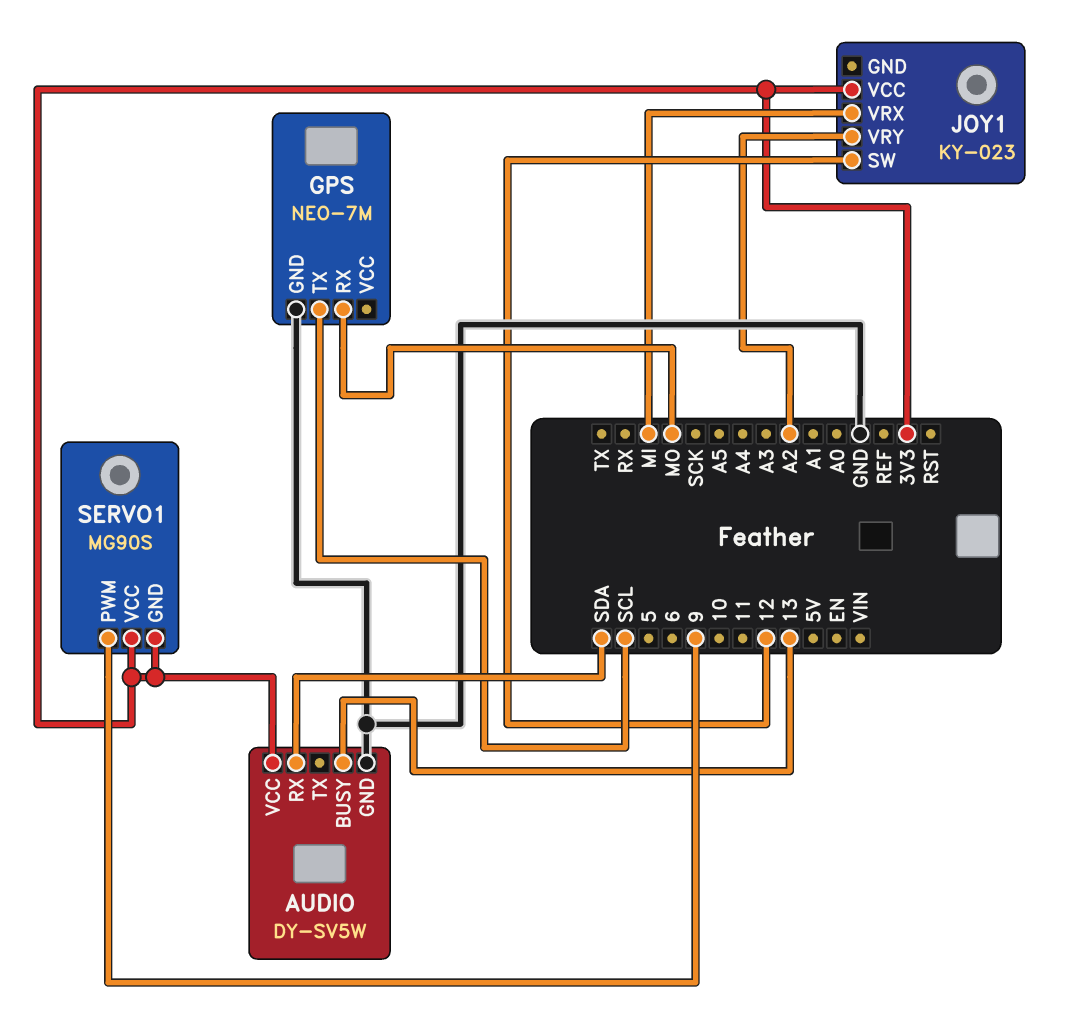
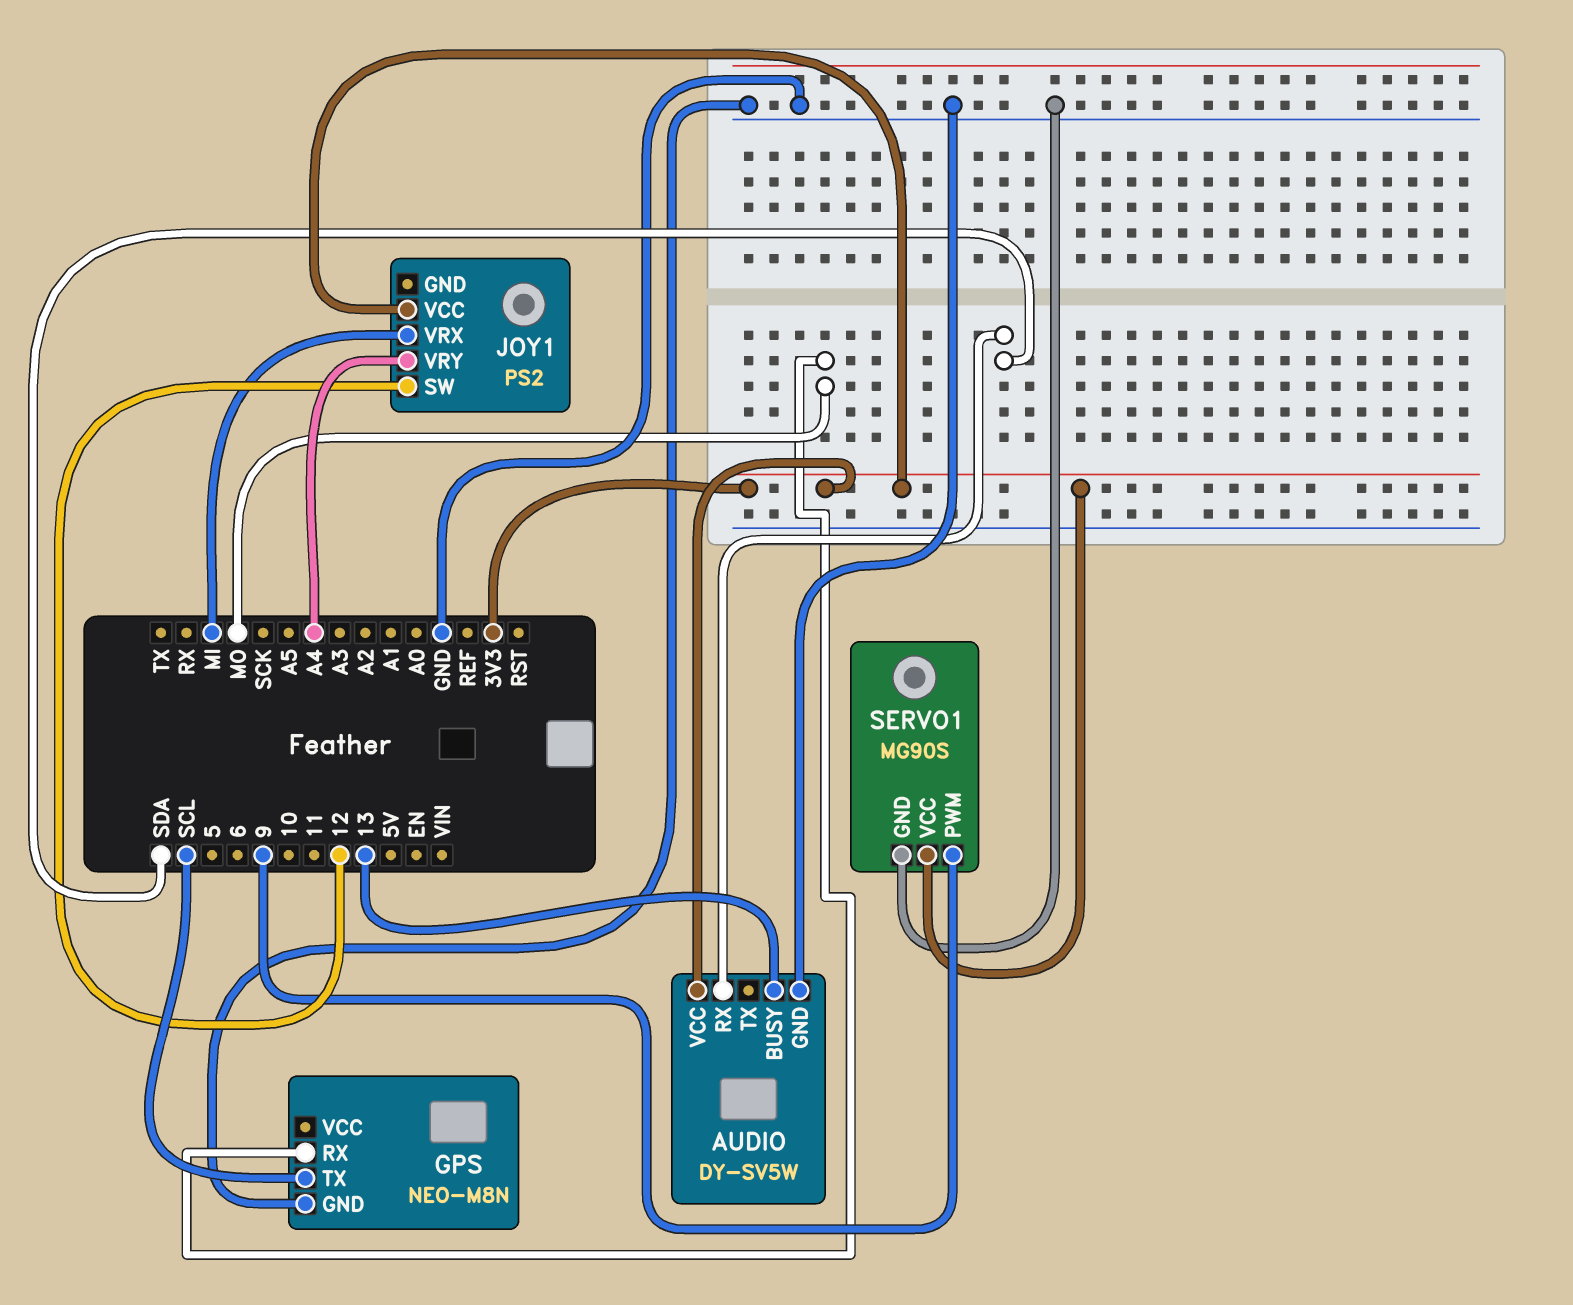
GPS: NEO-7M -> NEO-M8N
JOY1: KY-023 -> PS2
JOY1 pin VRY: A2 -> A4
SERVO1 pin GND: 3V3 -> GND

